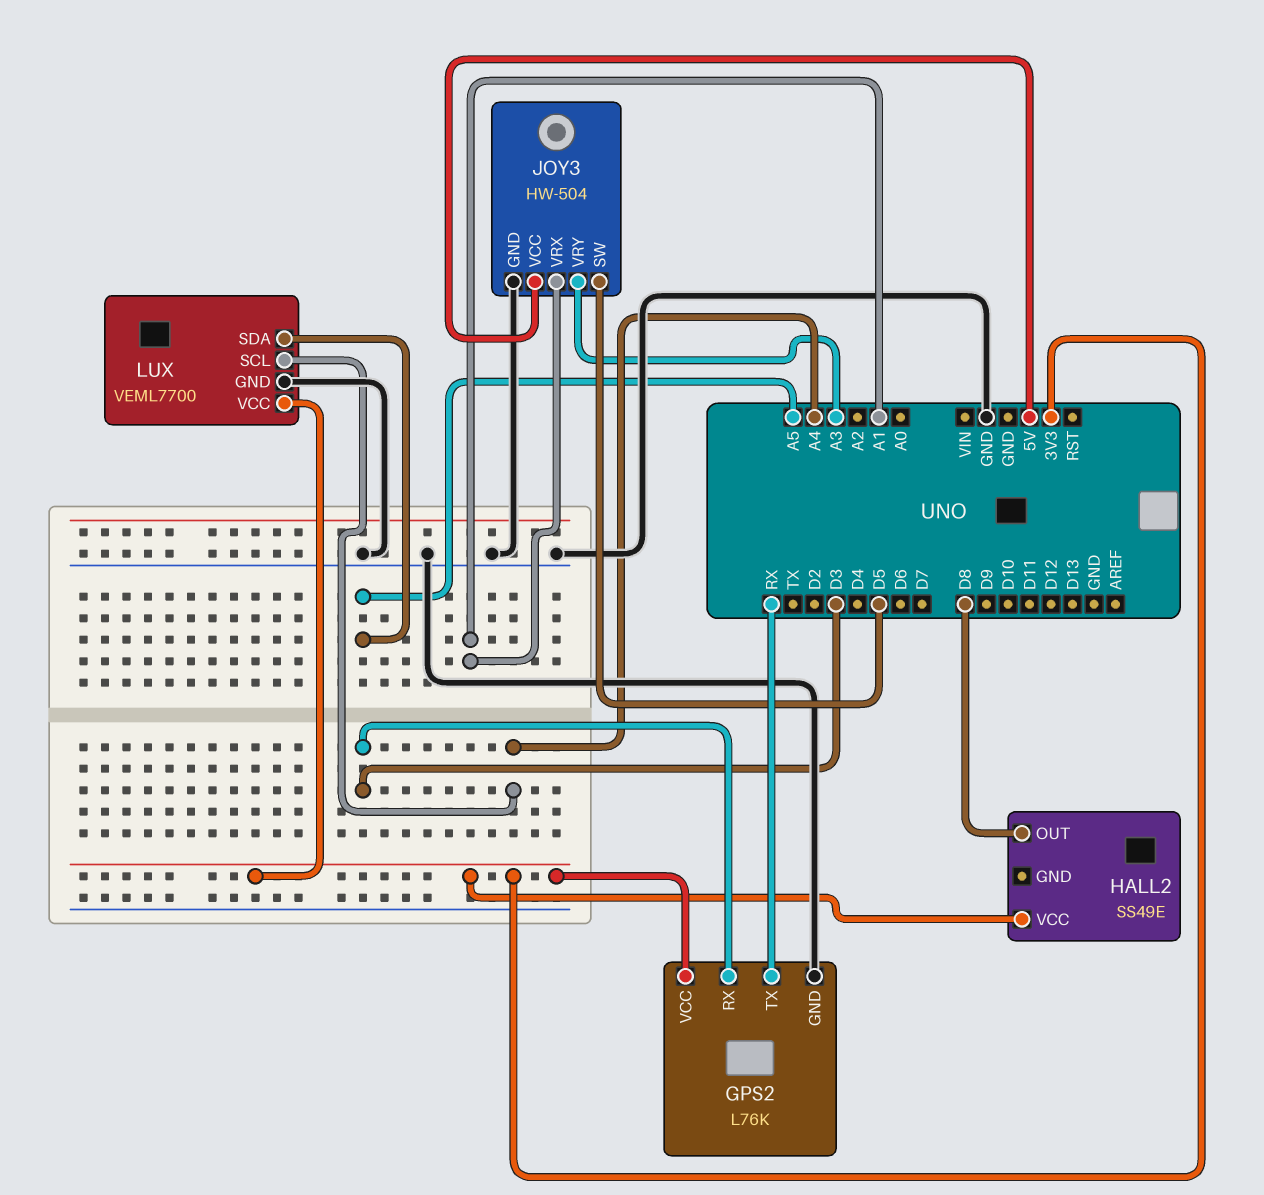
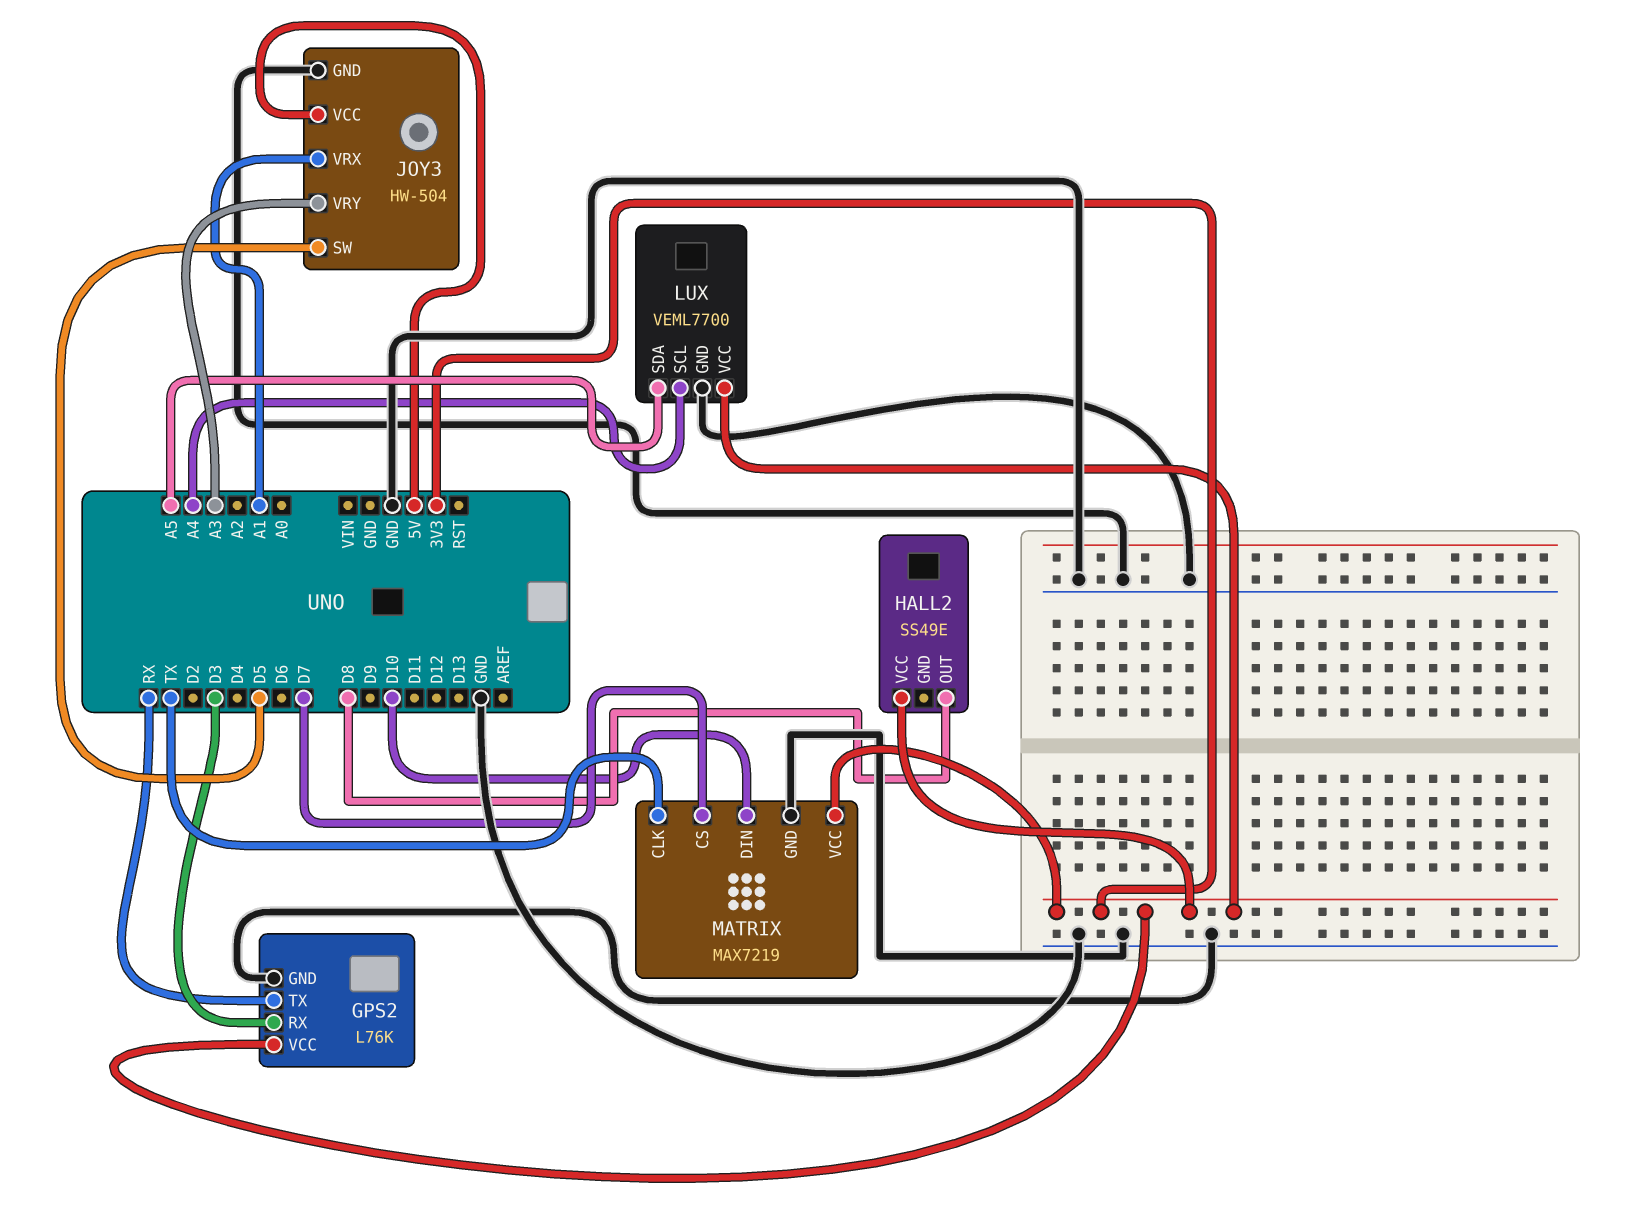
MATRIX: none -> MAX7219
MATRIX pin CLK: none -> TX
MATRIX pin CS: none -> D7
MATRIX pin DIN: none -> D10
MATRIX pin GND: none -> GND
MATRIX pin VCC: none -> 3V3

